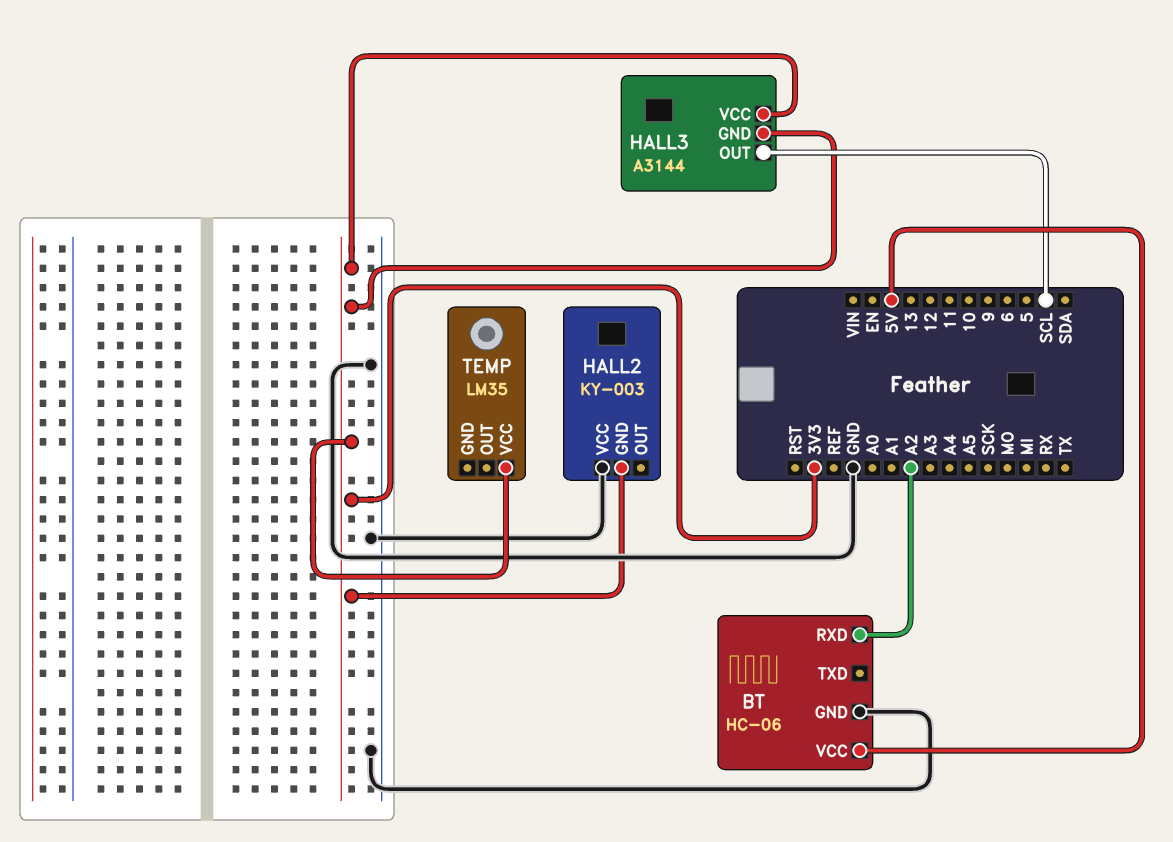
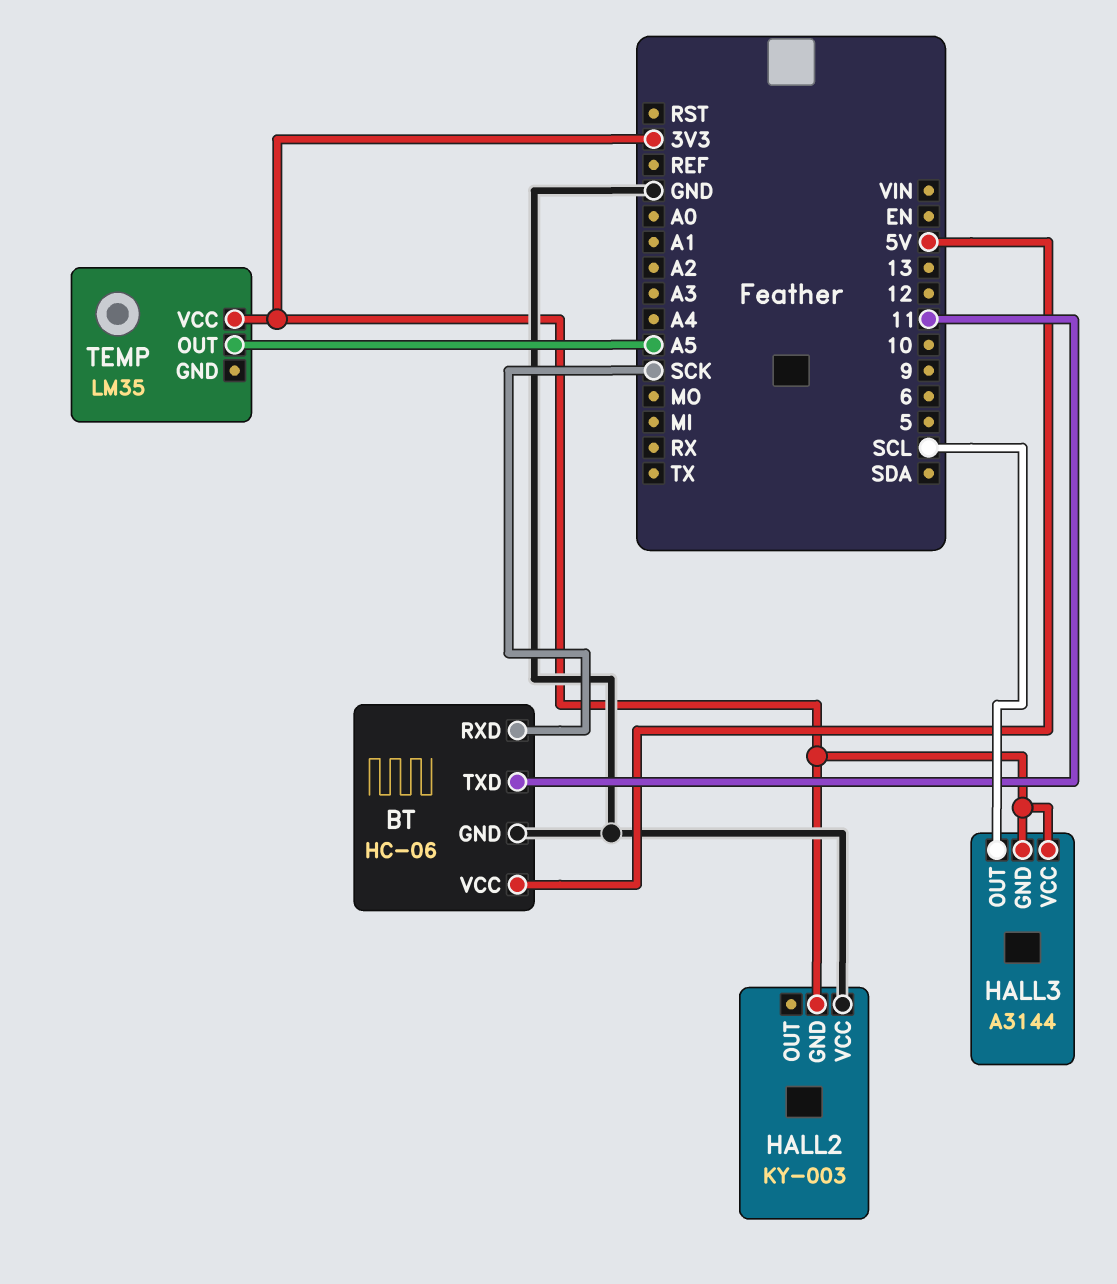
BT pin RXD: A2 -> SCK
BT pin TXD: none -> 11
TEMP pin OUT: none -> A5

